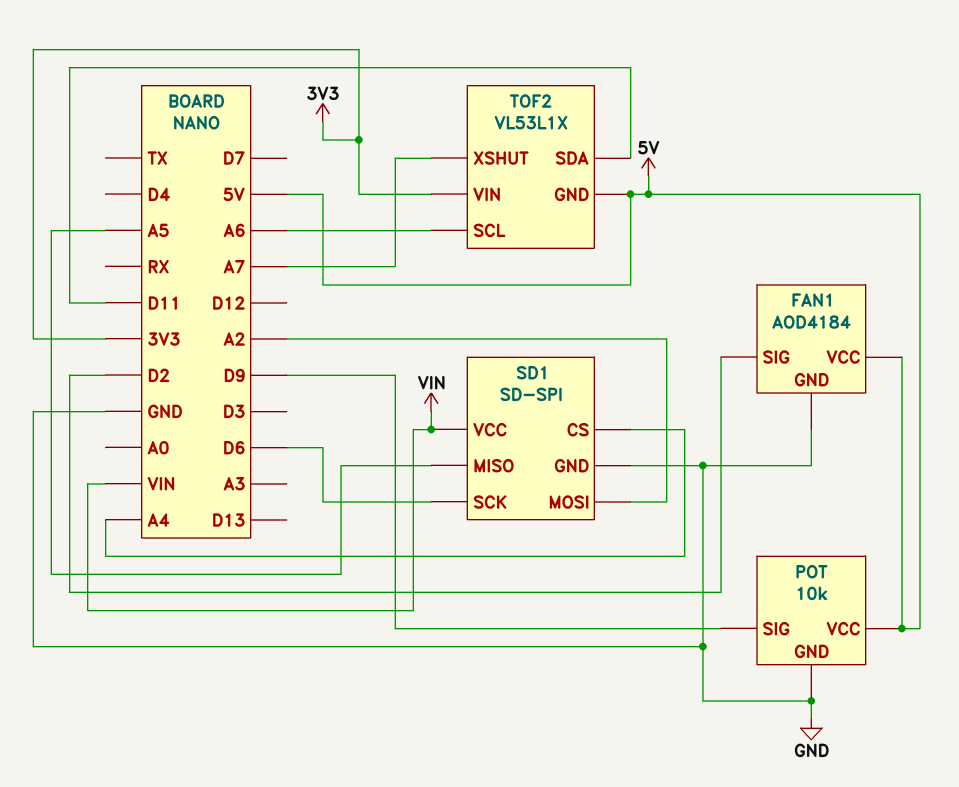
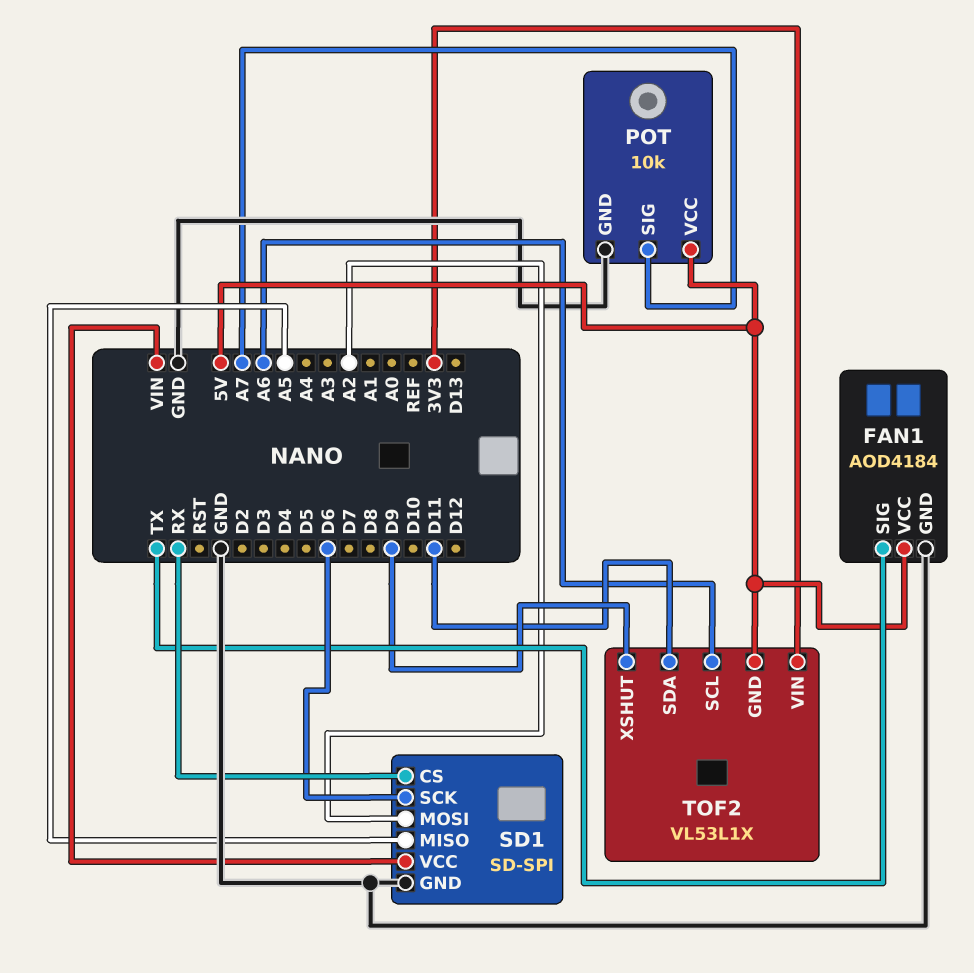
FAN1 pin SIG: D2 -> TX
POT pin SIG: D9 -> A7
SD1 pin CS: A4 -> RX
TOF2 pin XSHUT: A7 -> D9

